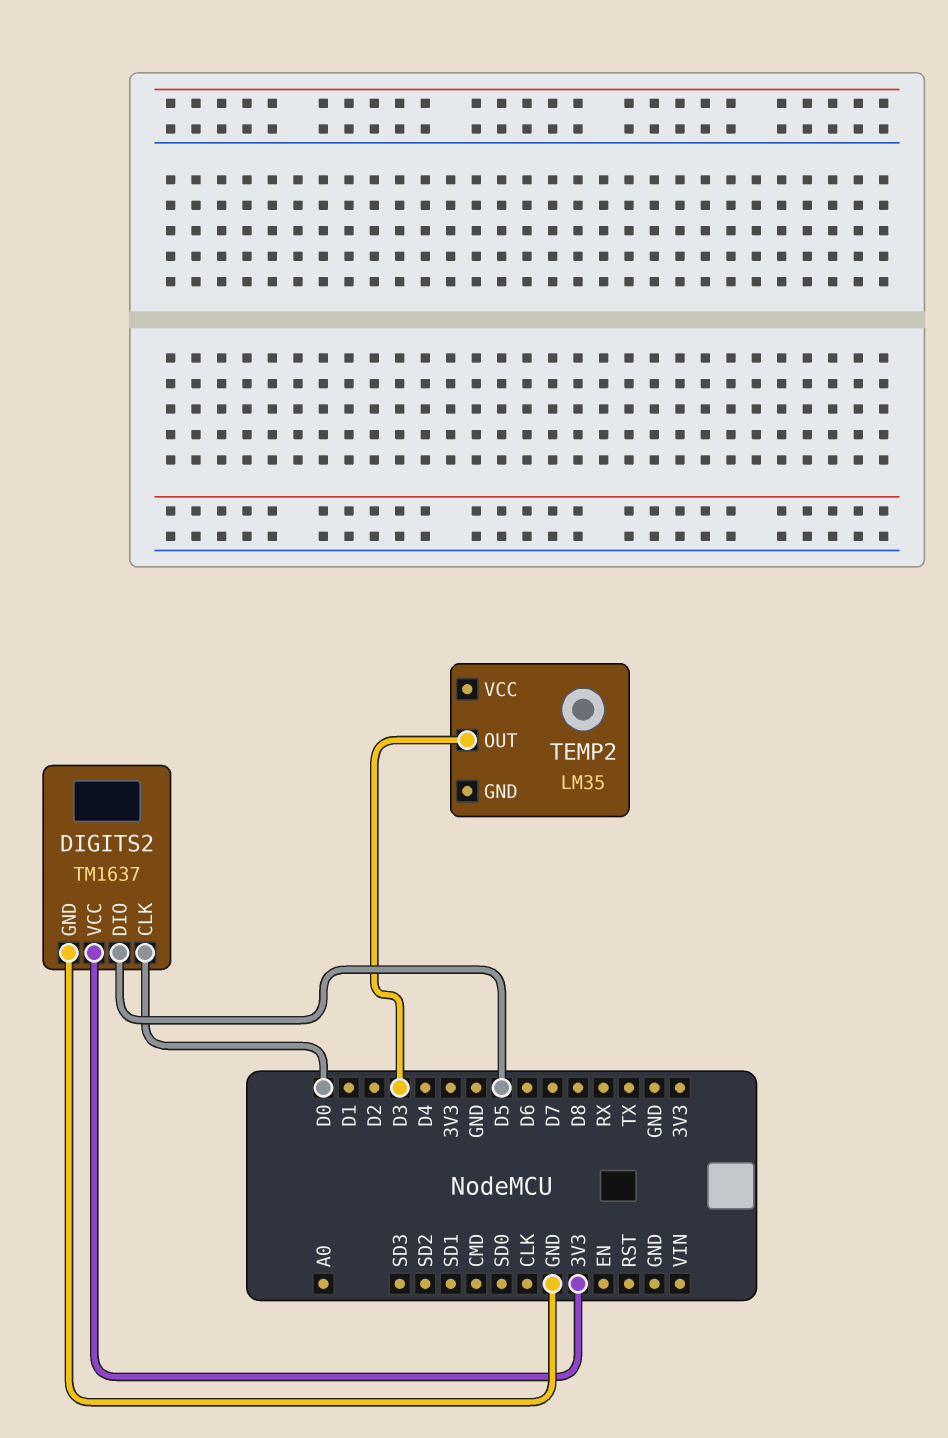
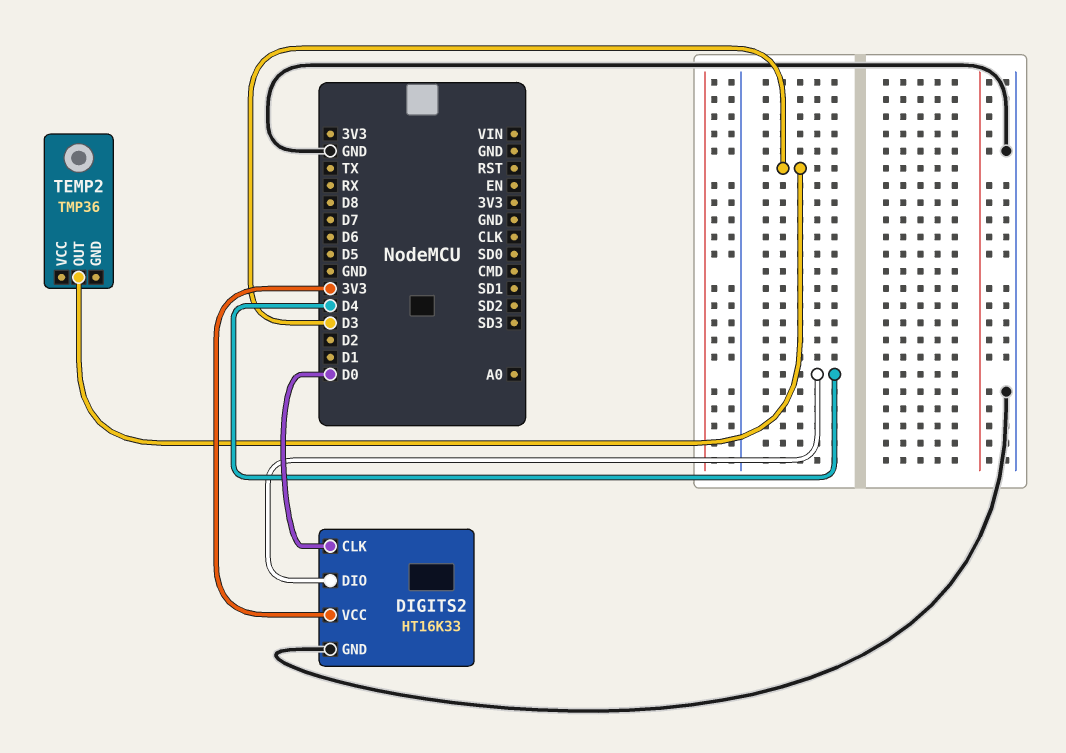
DIGITS2: TM1637 -> HT16K33
DIGITS2 pin DIO: D5 -> D4
TEMP2: LM35 -> TMP36

